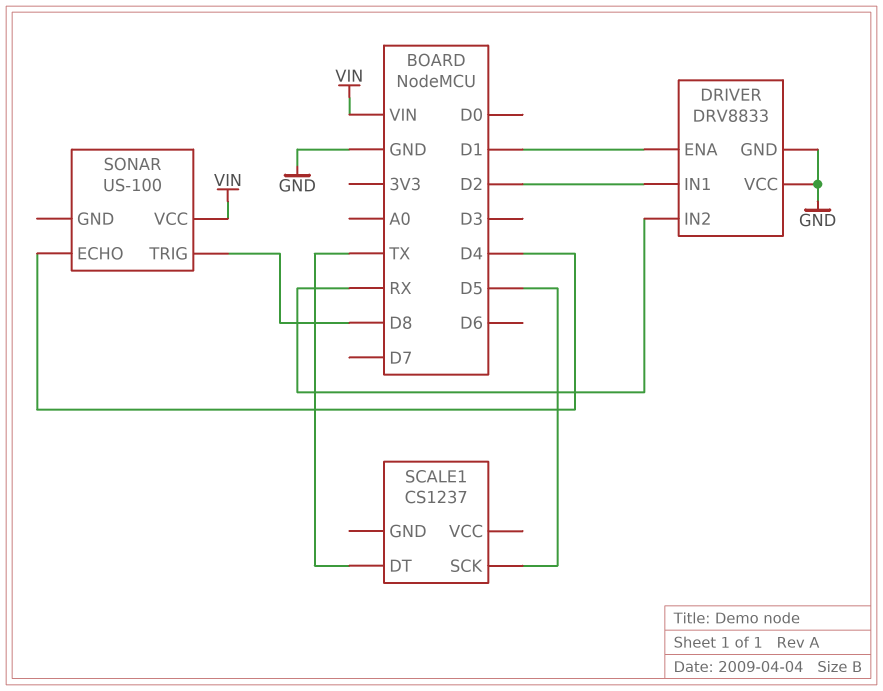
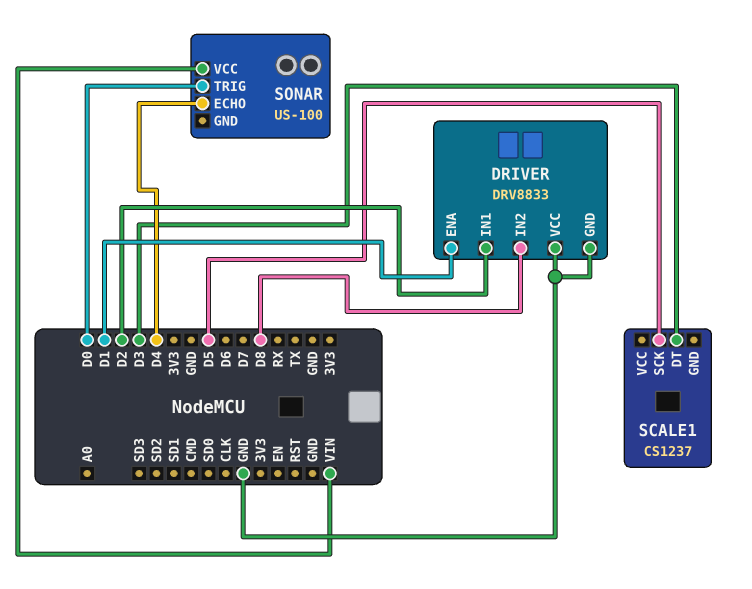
DRIVER pin IN2: RX -> D8
SCALE1 pin DT: TX -> D3
SONAR pin TRIG: D8 -> D0

